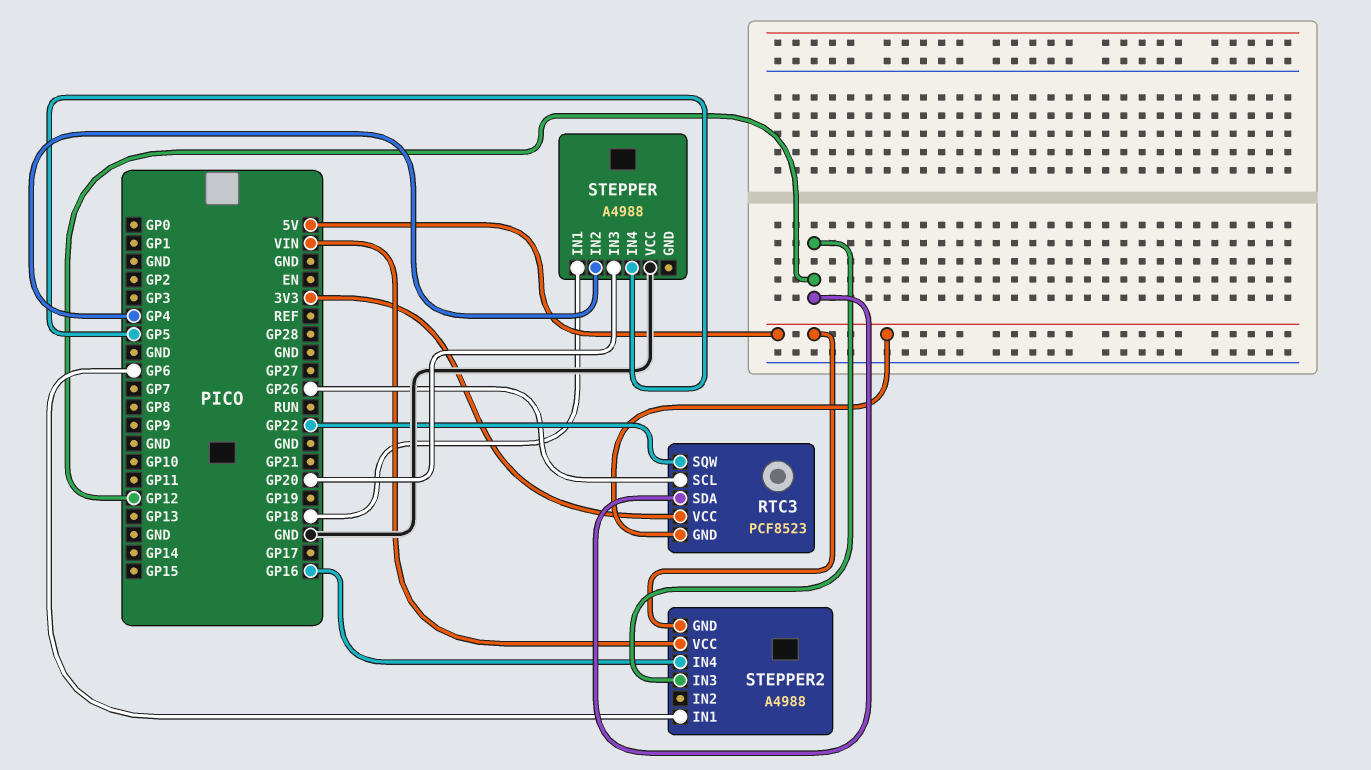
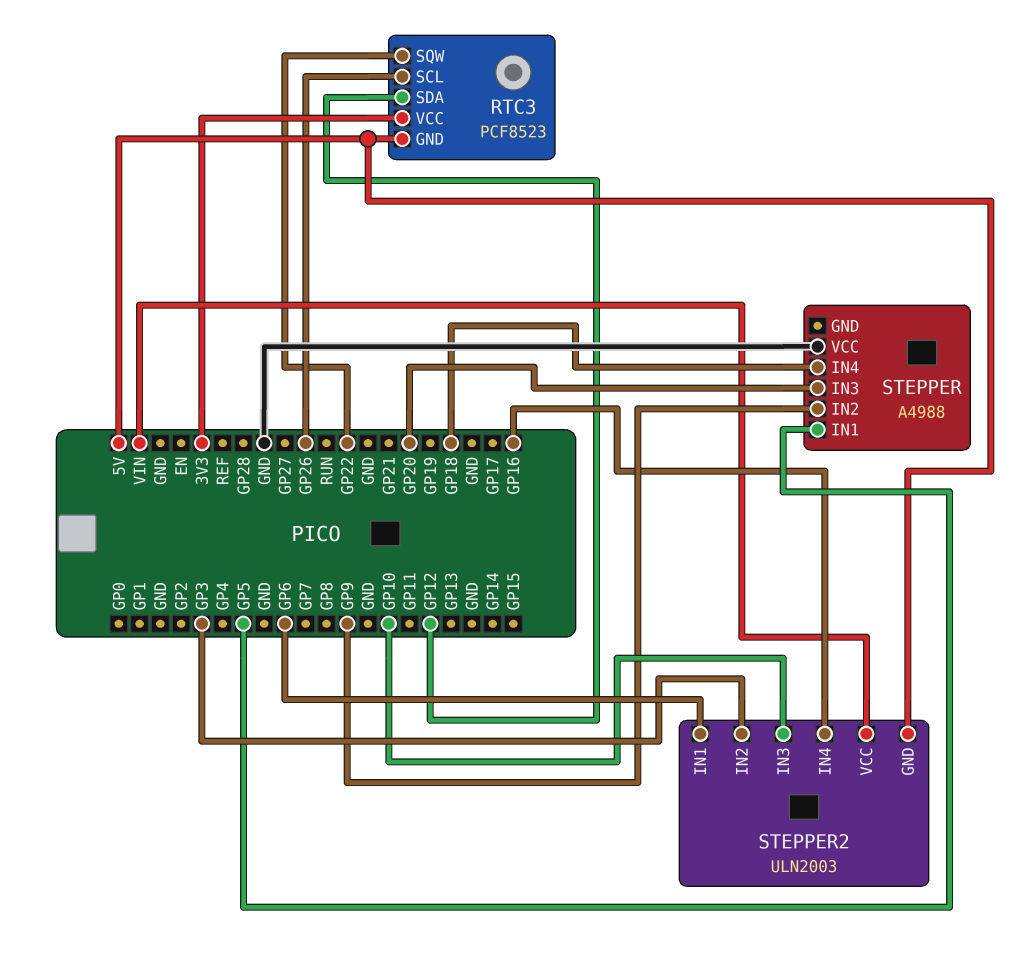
STEPPER pin IN1: GP18 -> GP5
STEPPER pin IN2: GP4 -> GP9
STEPPER pin IN4: GP5 -> GP18
STEPPER2: A4988 -> ULN2003
STEPPER2 pin IN2: none -> GP3
STEPPER2 pin IN3: GP12 -> GP10

